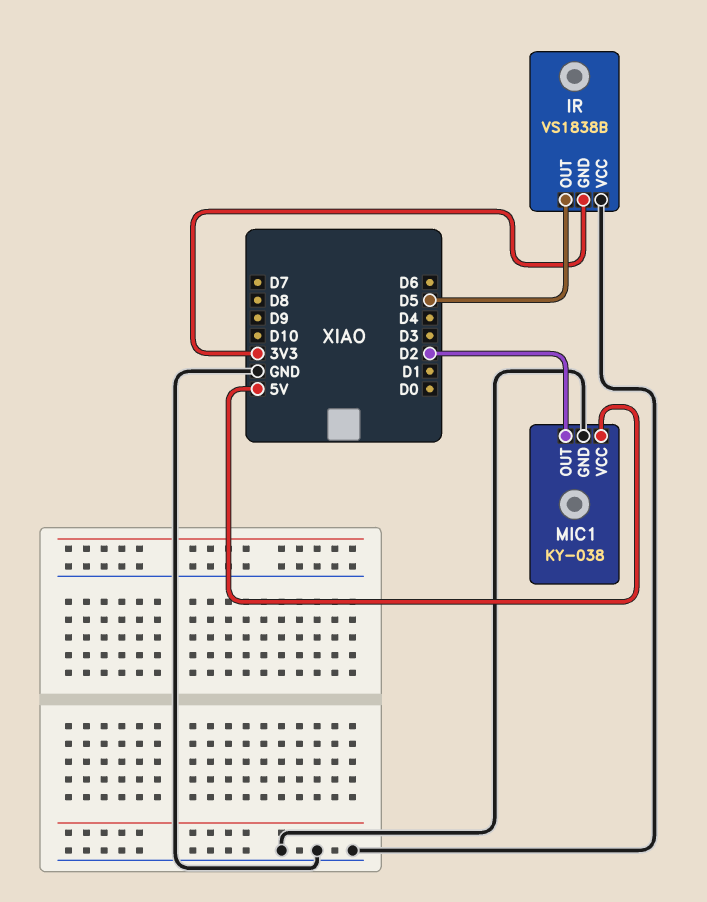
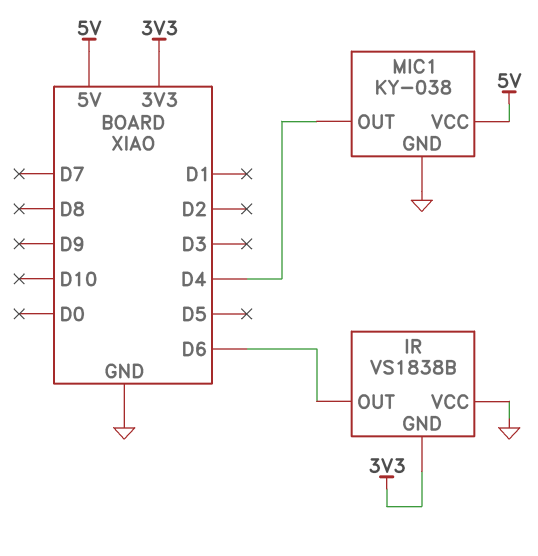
IR pin OUT: D5 -> D6
MIC1 pin OUT: D2 -> D4

